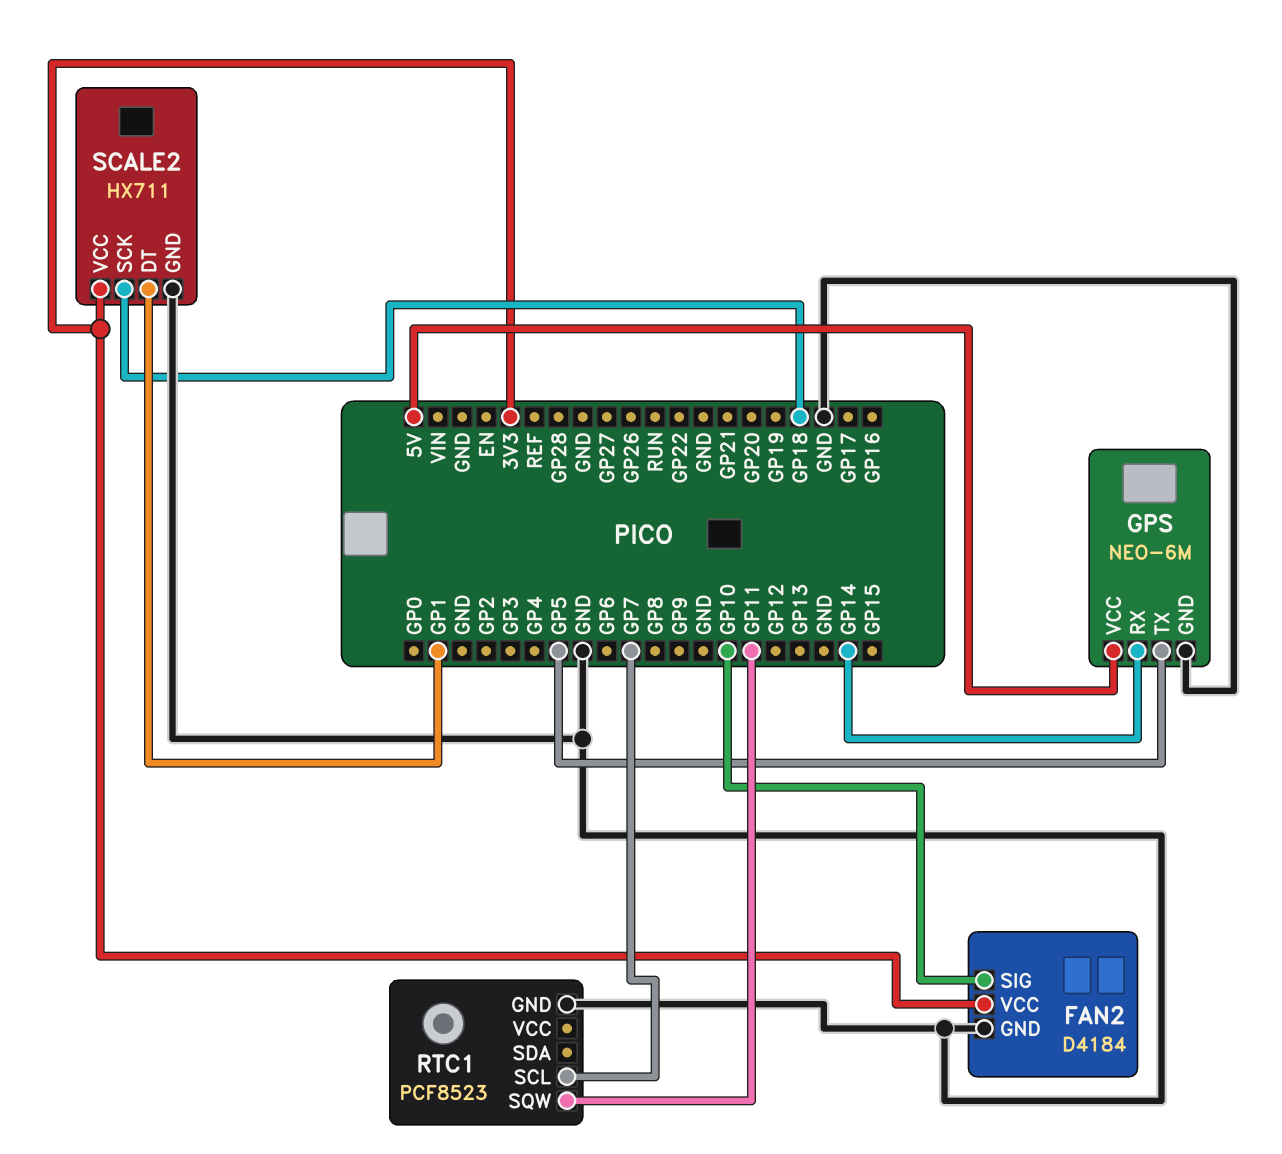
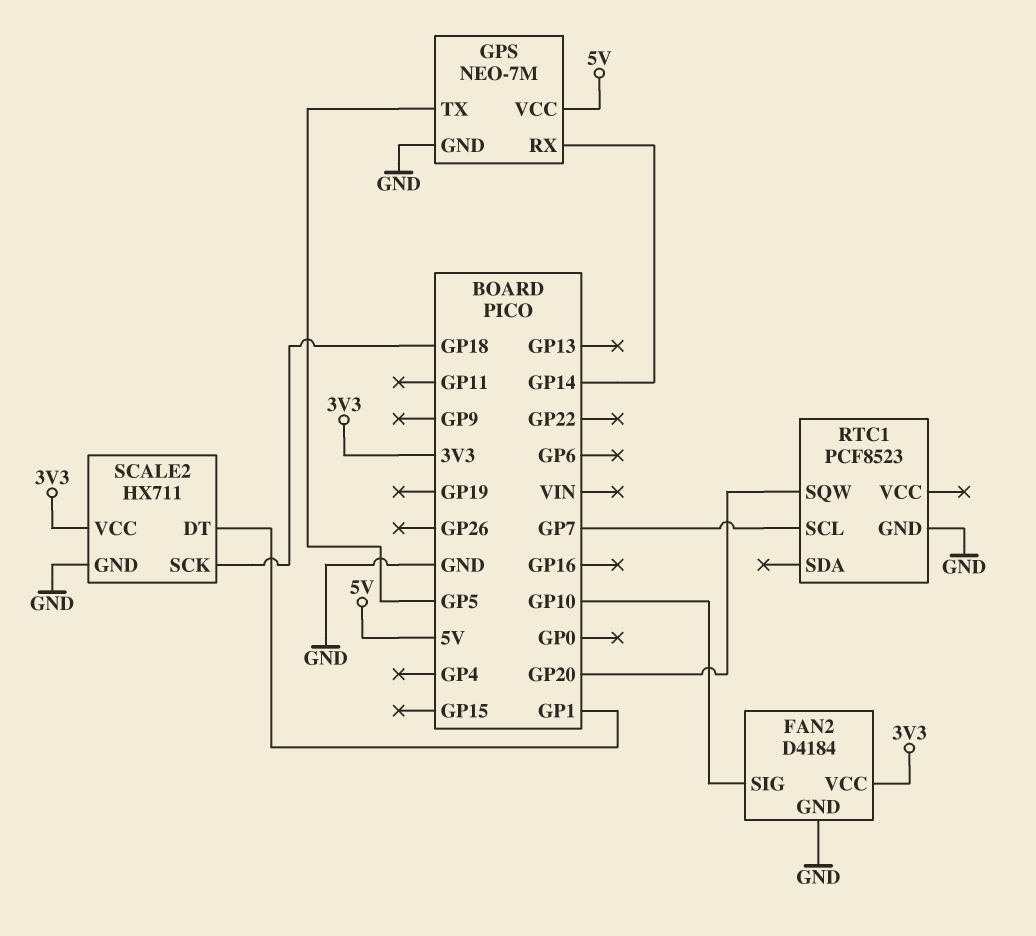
GPS: NEO-6M -> NEO-7M
RTC1 pin SQW: GP11 -> GP20

